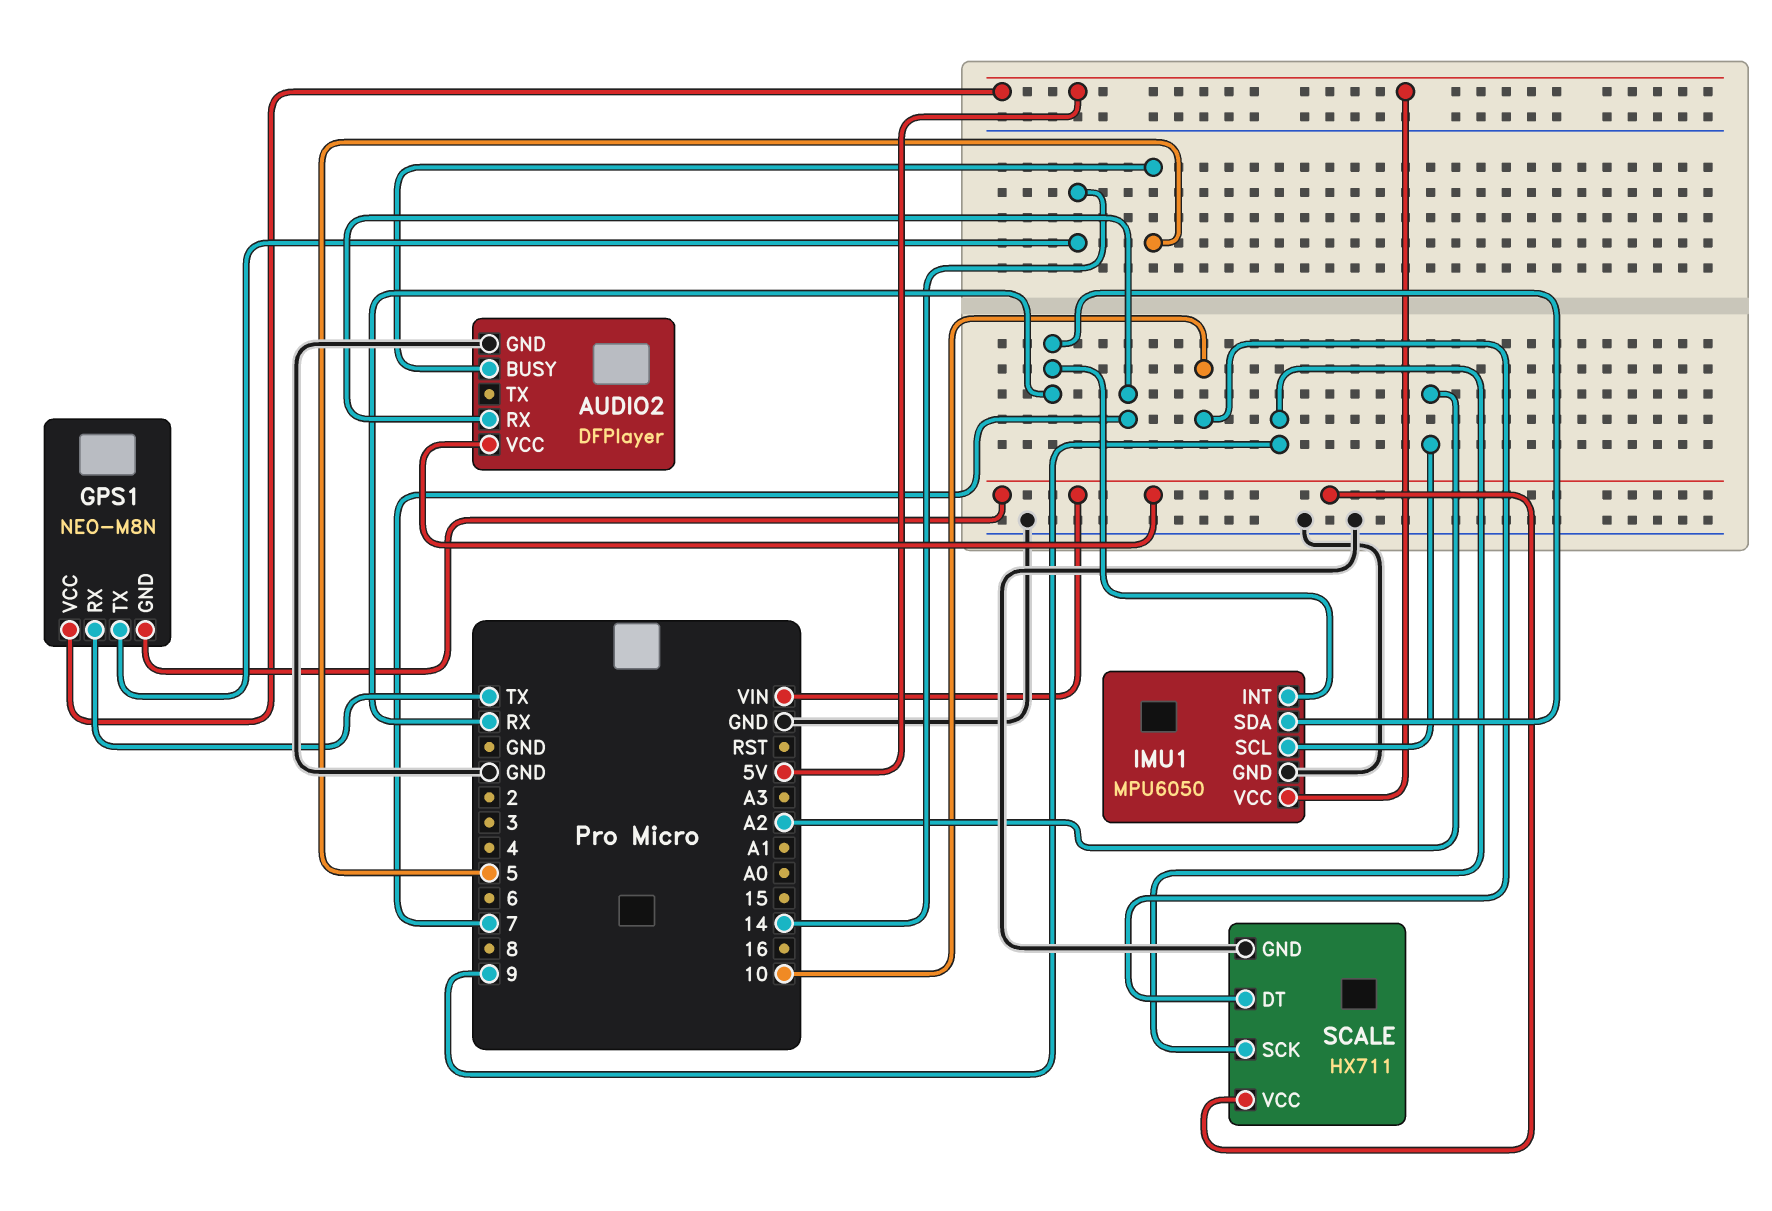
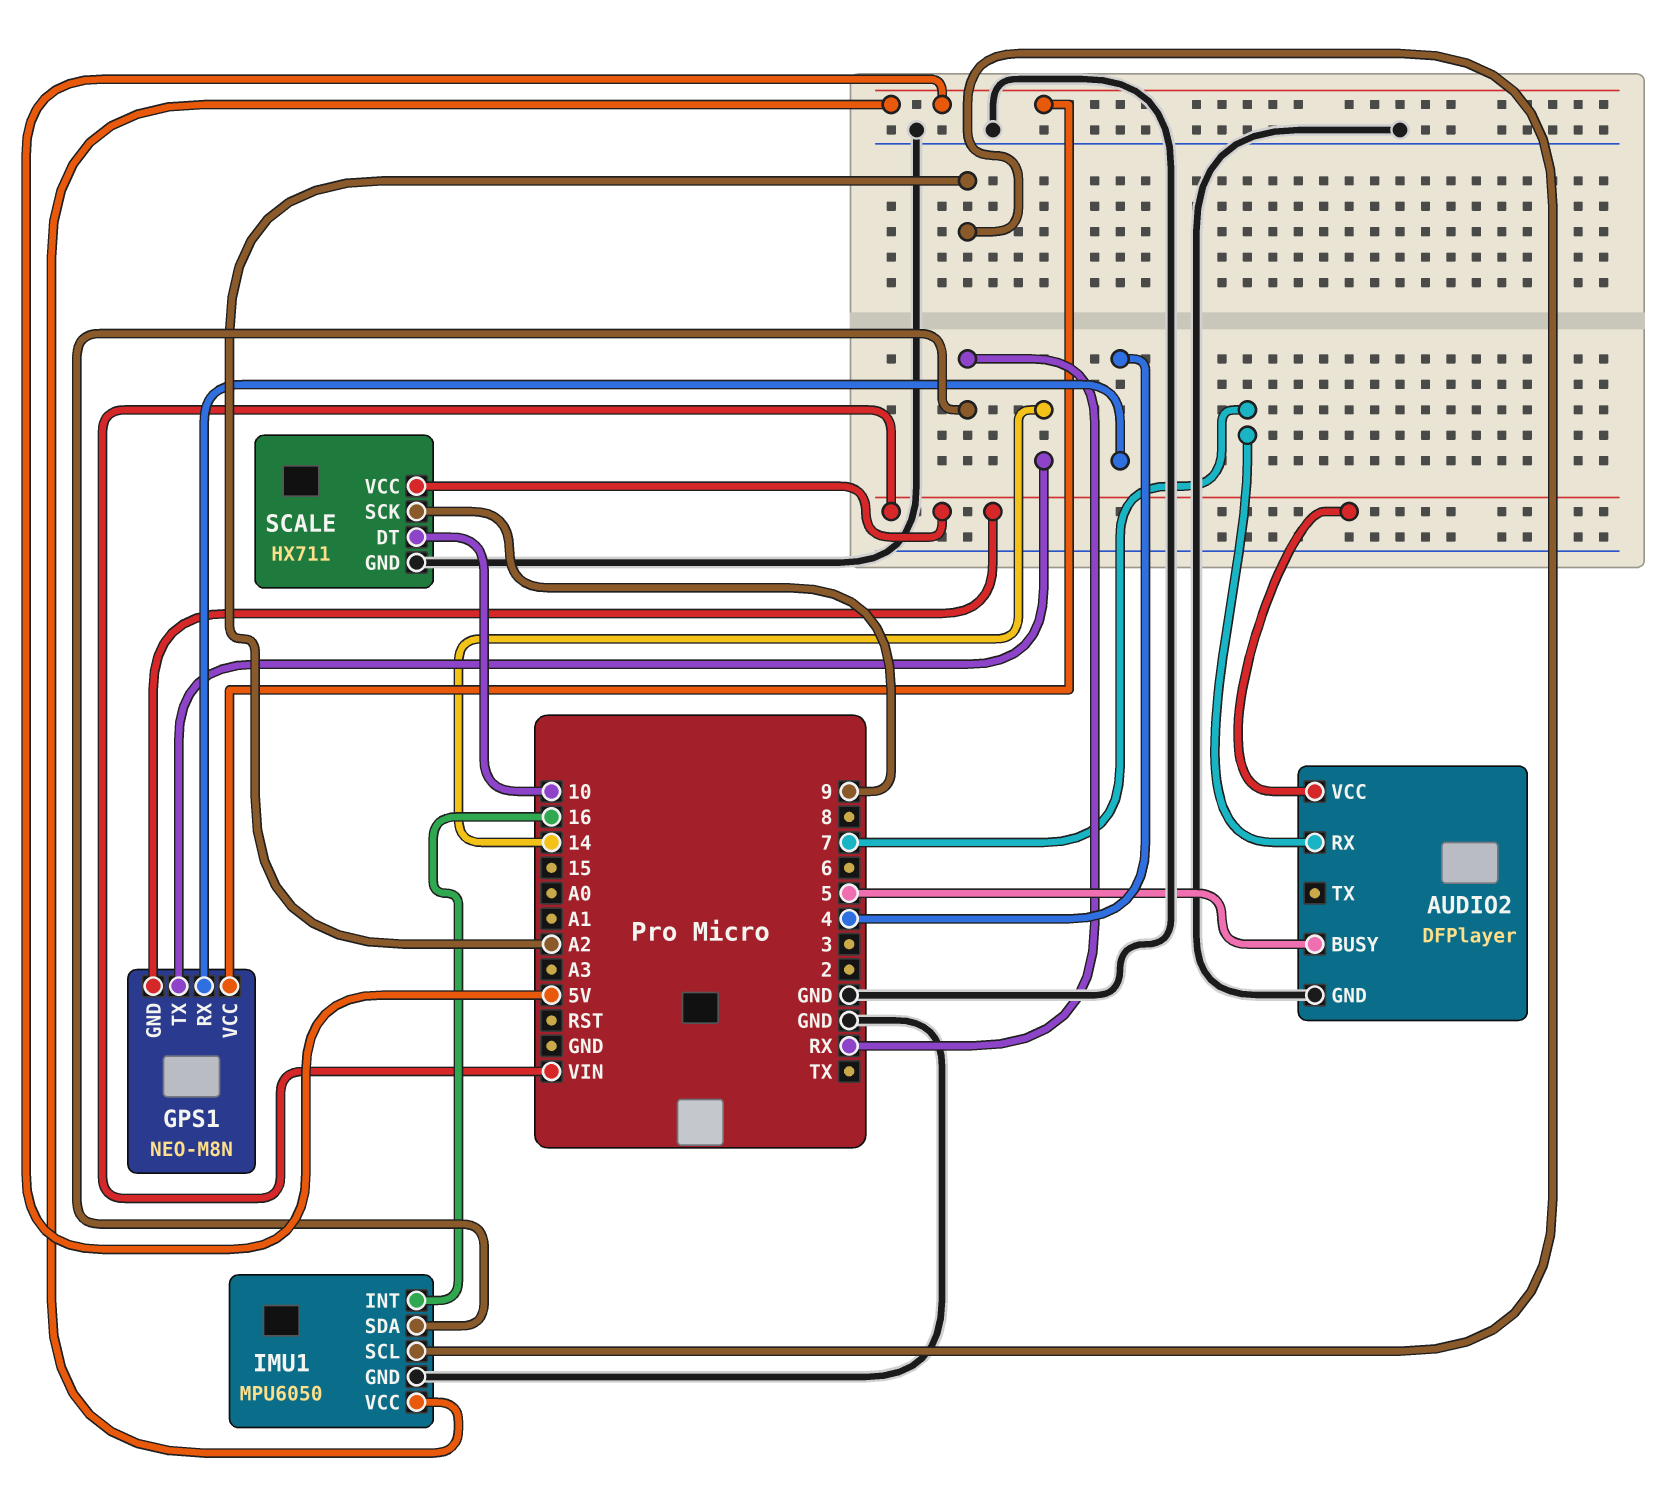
GPS1 pin RX: TX -> 4
IMU1 pin INT: RX -> 16

